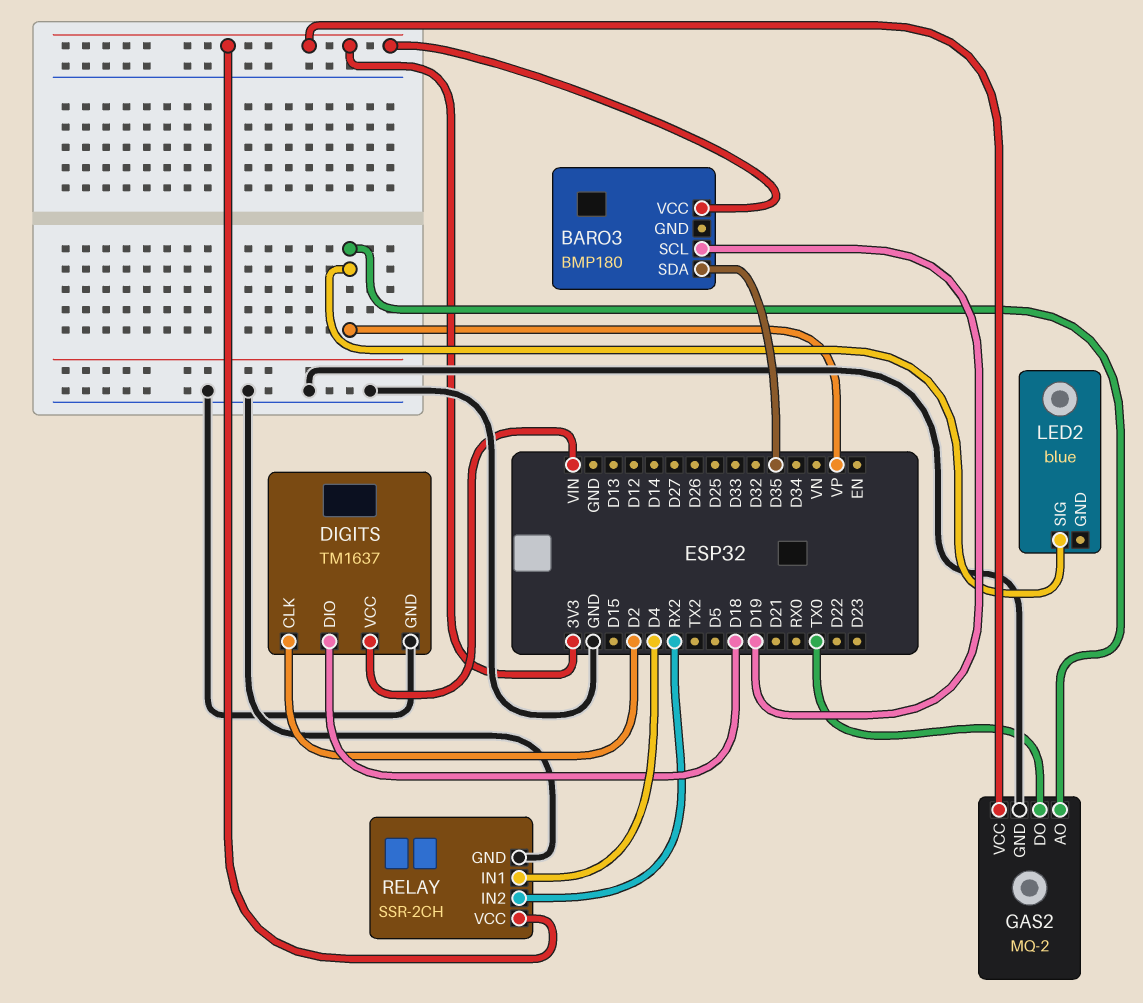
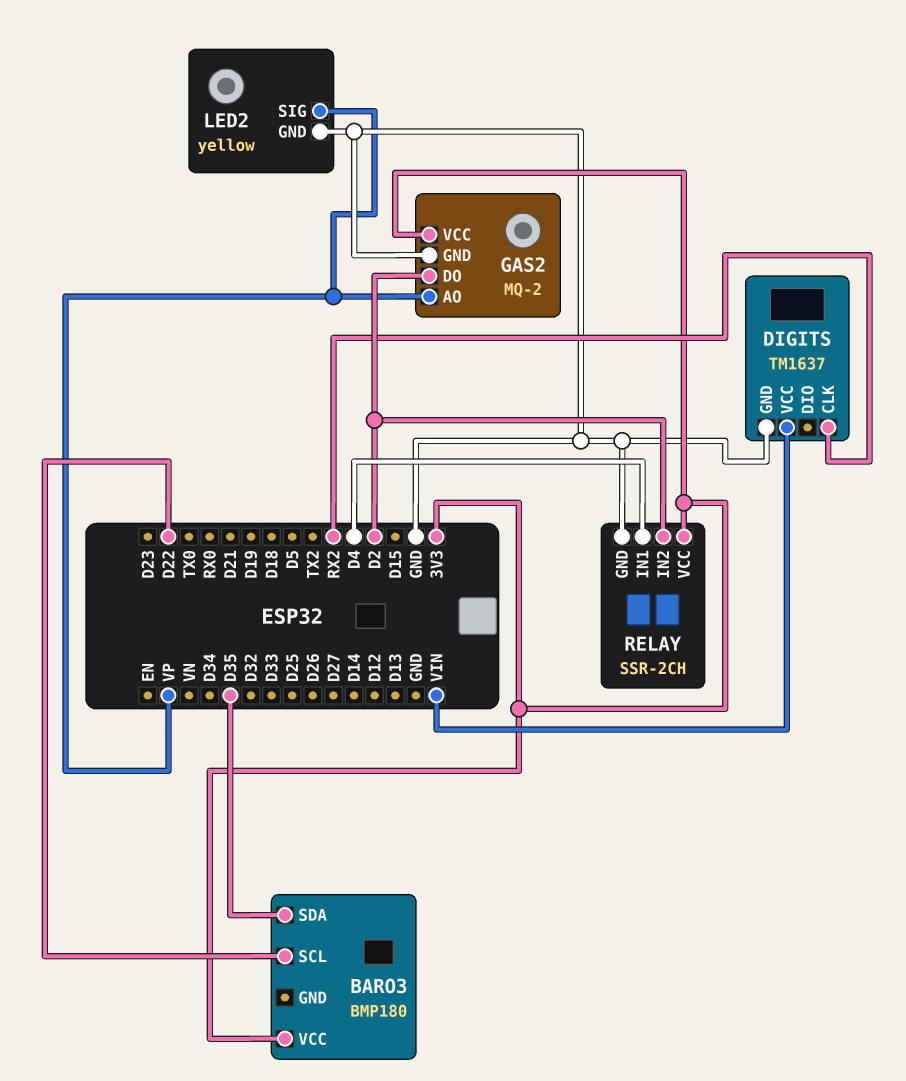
BARO3 pin SCL: D19 -> D22
DIGITS pin CLK: D2 -> RX2
DIGITS pin DIO: D18 -> none
GAS2 pin DO: TX0 -> D2
LED2: blue -> yellow
LED2 pin GND: none -> GND
RELAY pin IN2: RX2 -> D2

